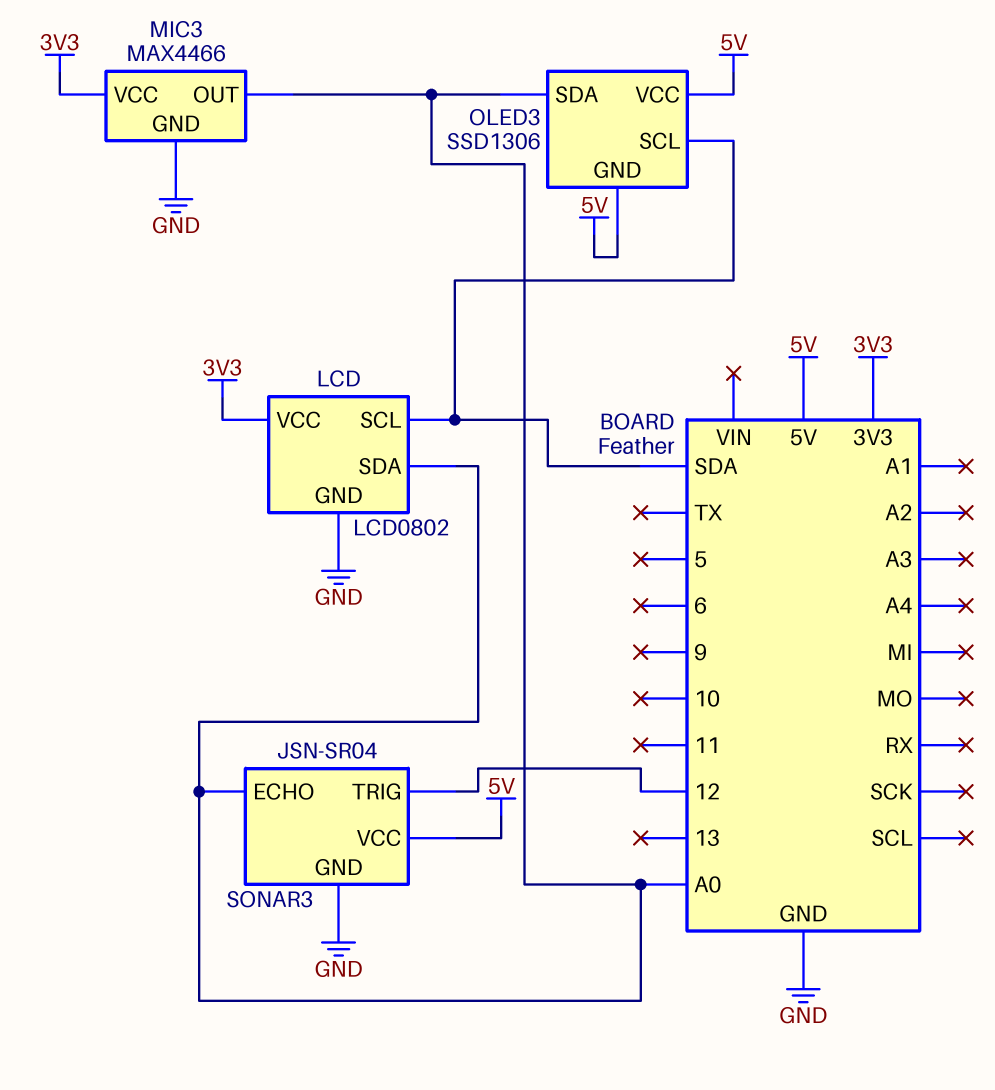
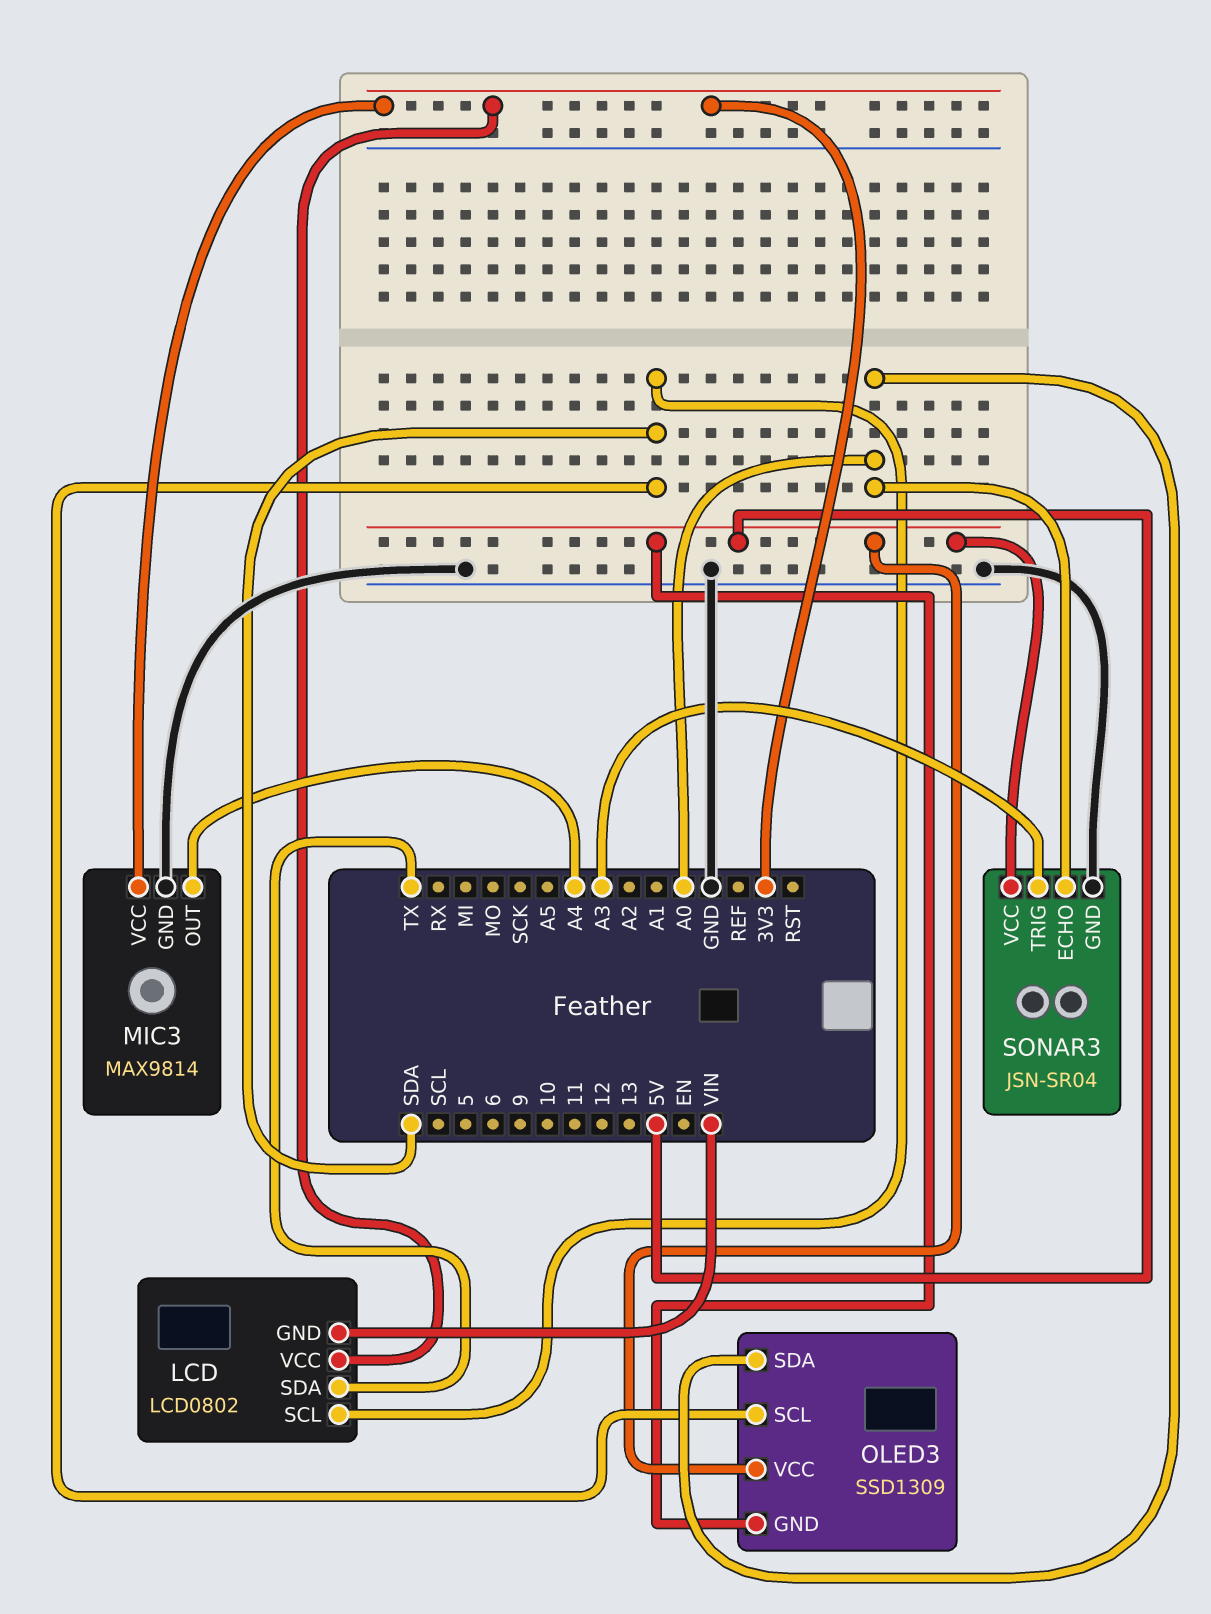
LCD pin GND: GND -> VIN
LCD pin SDA: A0 -> TX
MIC3: MAX4466 -> MAX9814
MIC3 pin OUT: A0 -> A4
OLED3: SSD1306 -> SSD1309
SONAR3 pin TRIG: 12 -> A3

